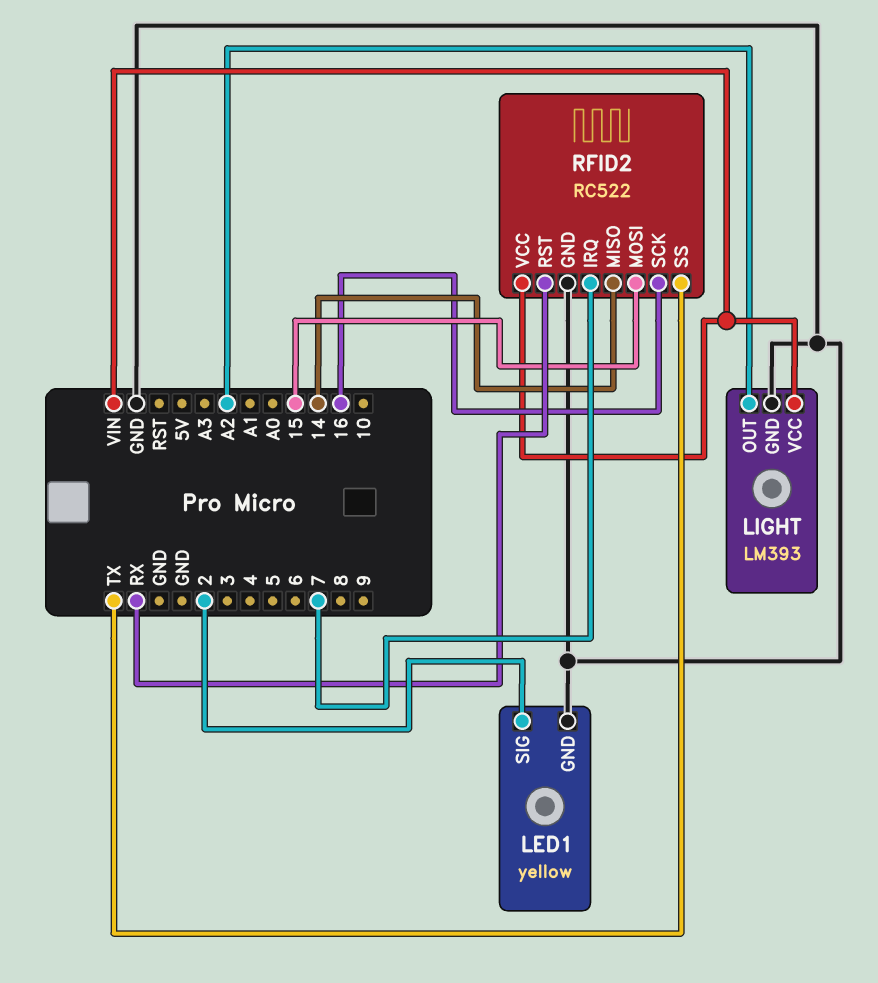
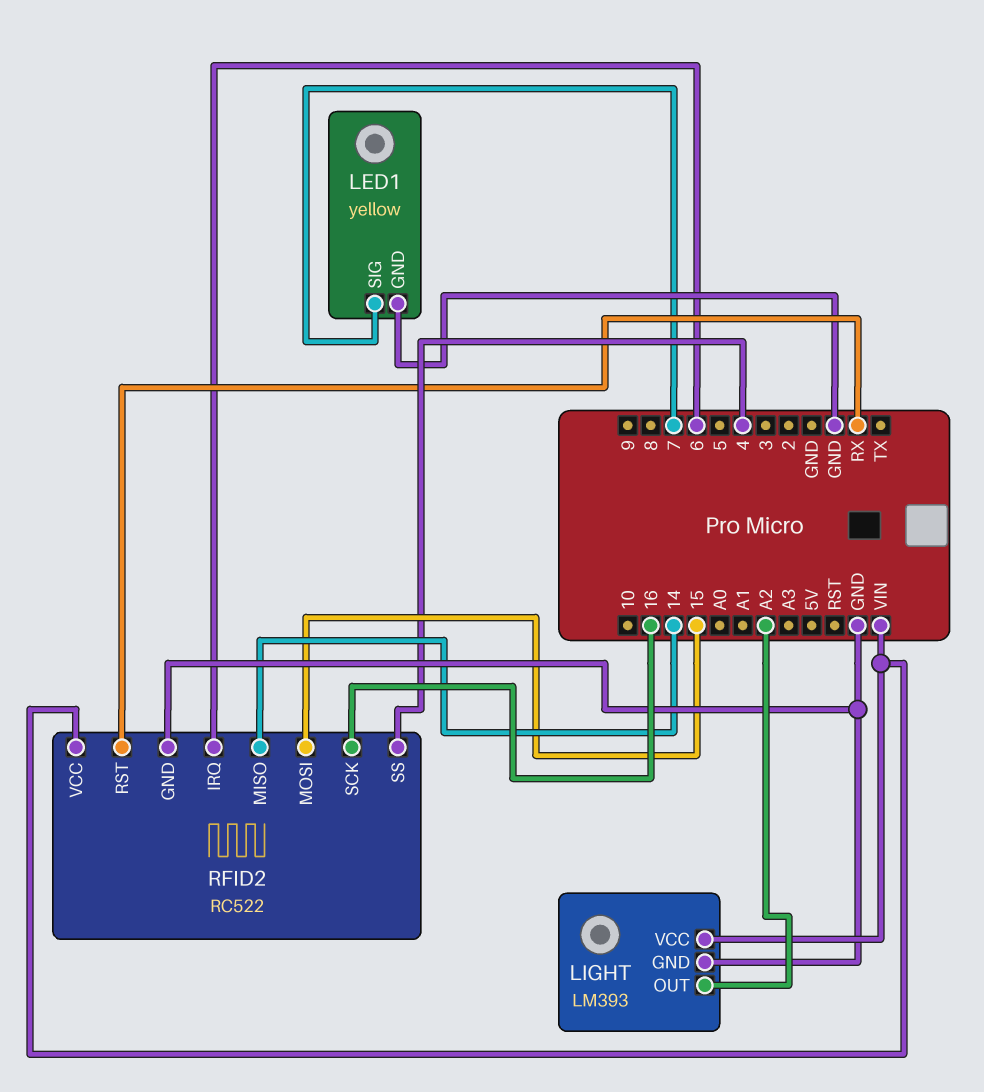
LED1 pin SIG: 2 -> 7
RFID2 pin IRQ: 7 -> 6
RFID2 pin SS: TX -> 4

